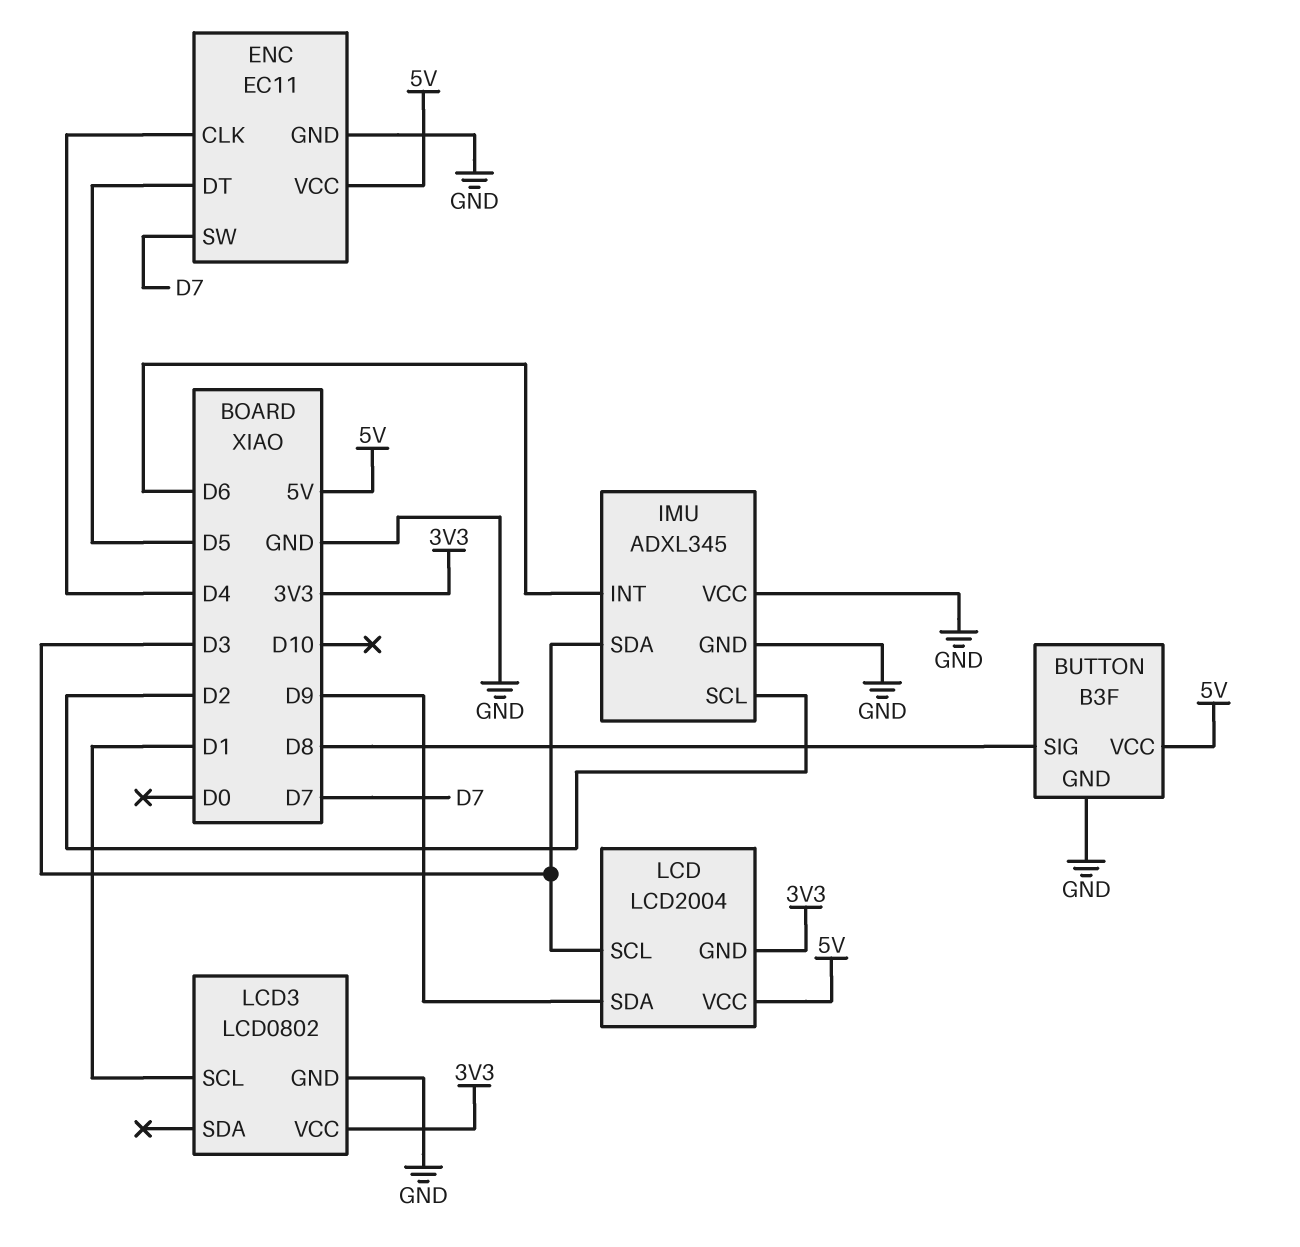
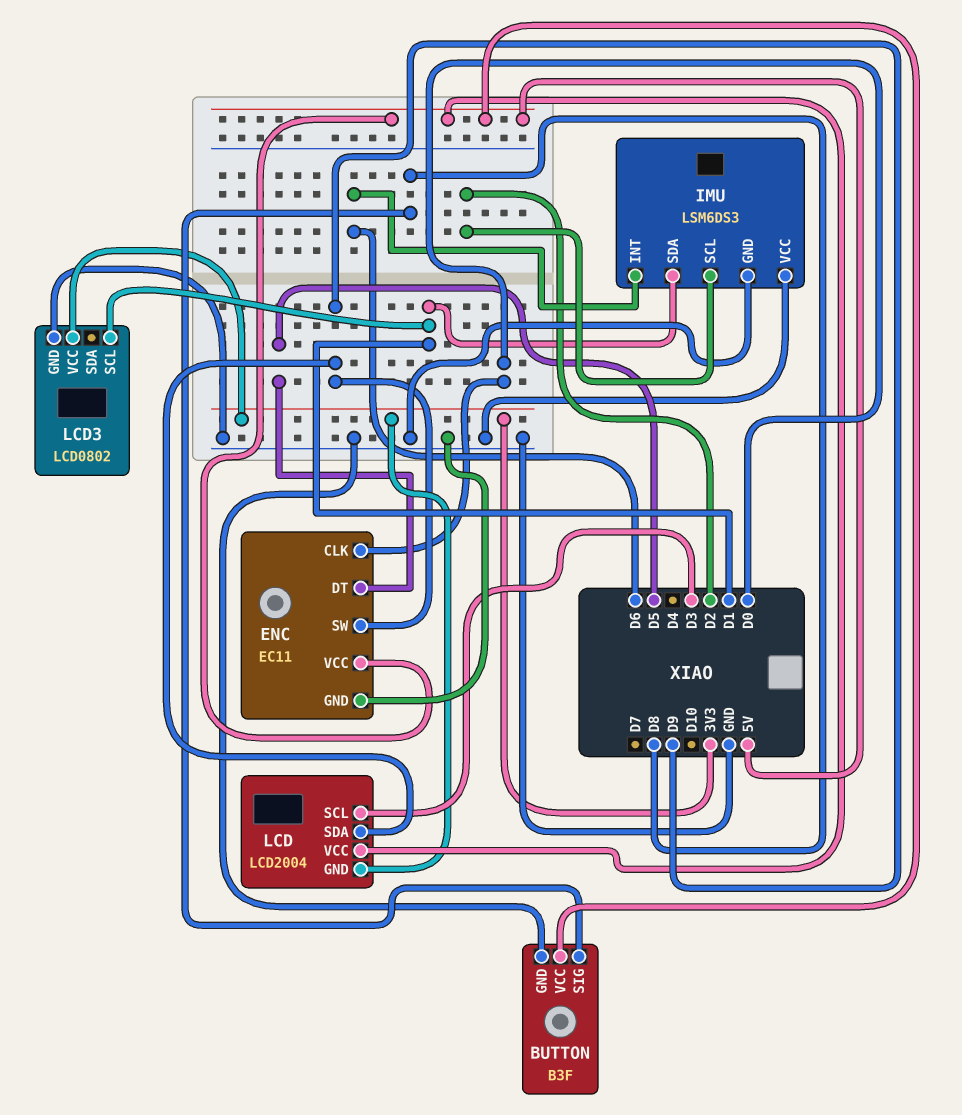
ENC pin CLK: D4 -> D0
ENC pin SW: D7 -> D9
IMU: ADXL345 -> LSM6DS3
IMU pin SDA: D3 -> D1

